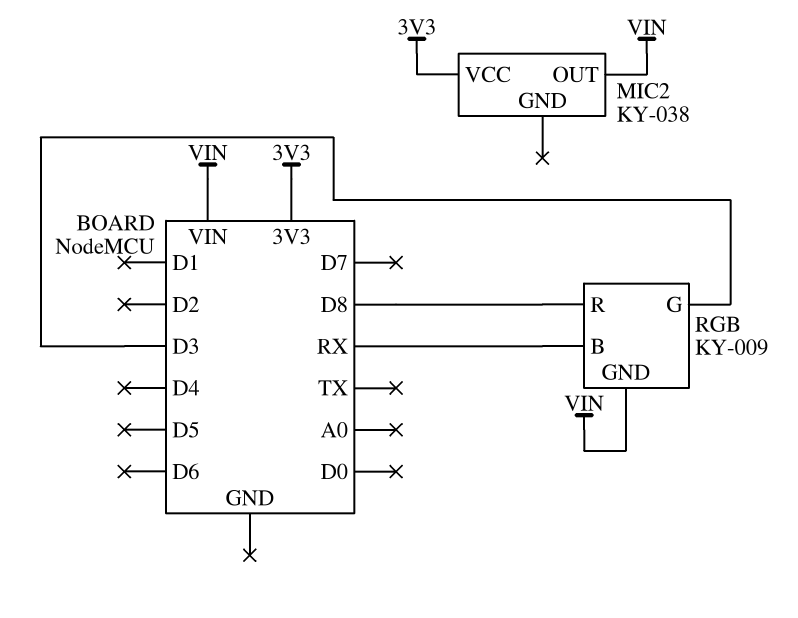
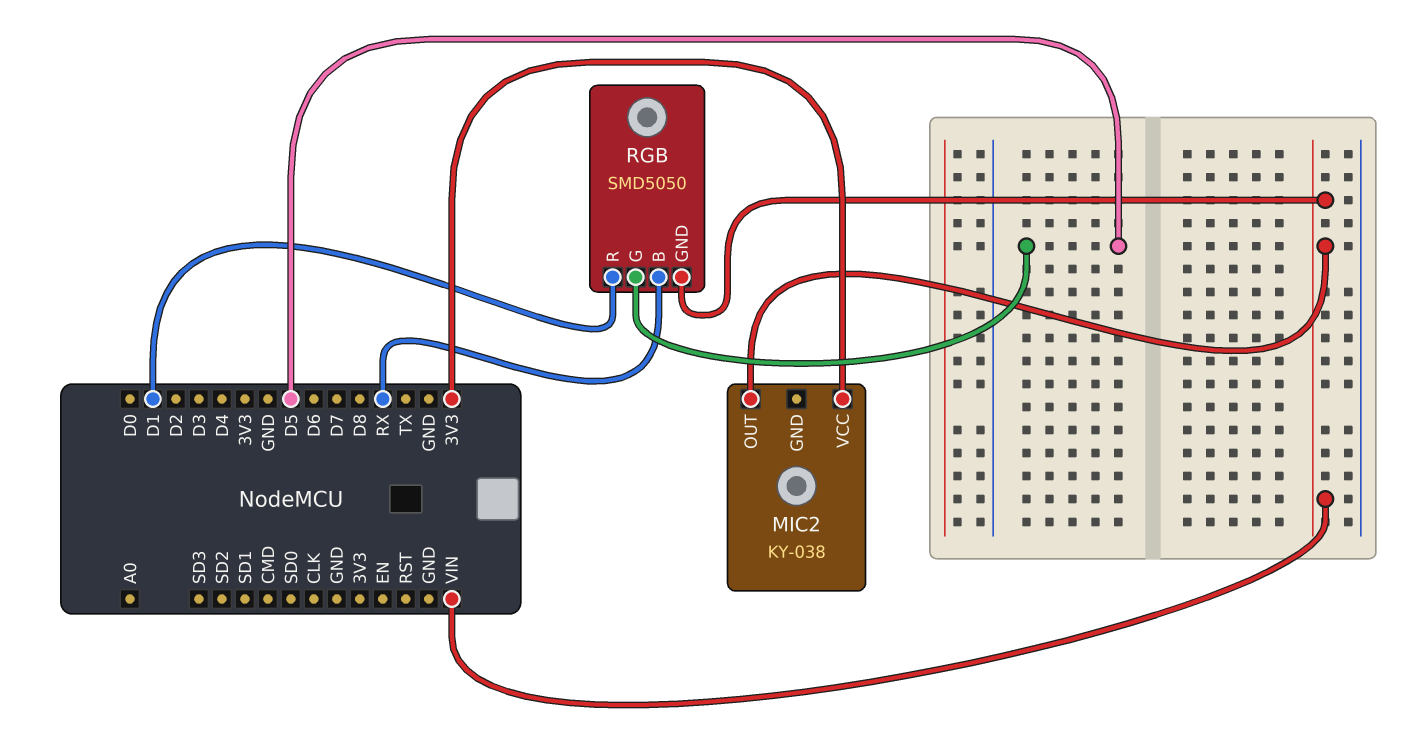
RGB: KY-009 -> SMD5050
RGB pin G: D3 -> D5
RGB pin R: D8 -> D1

